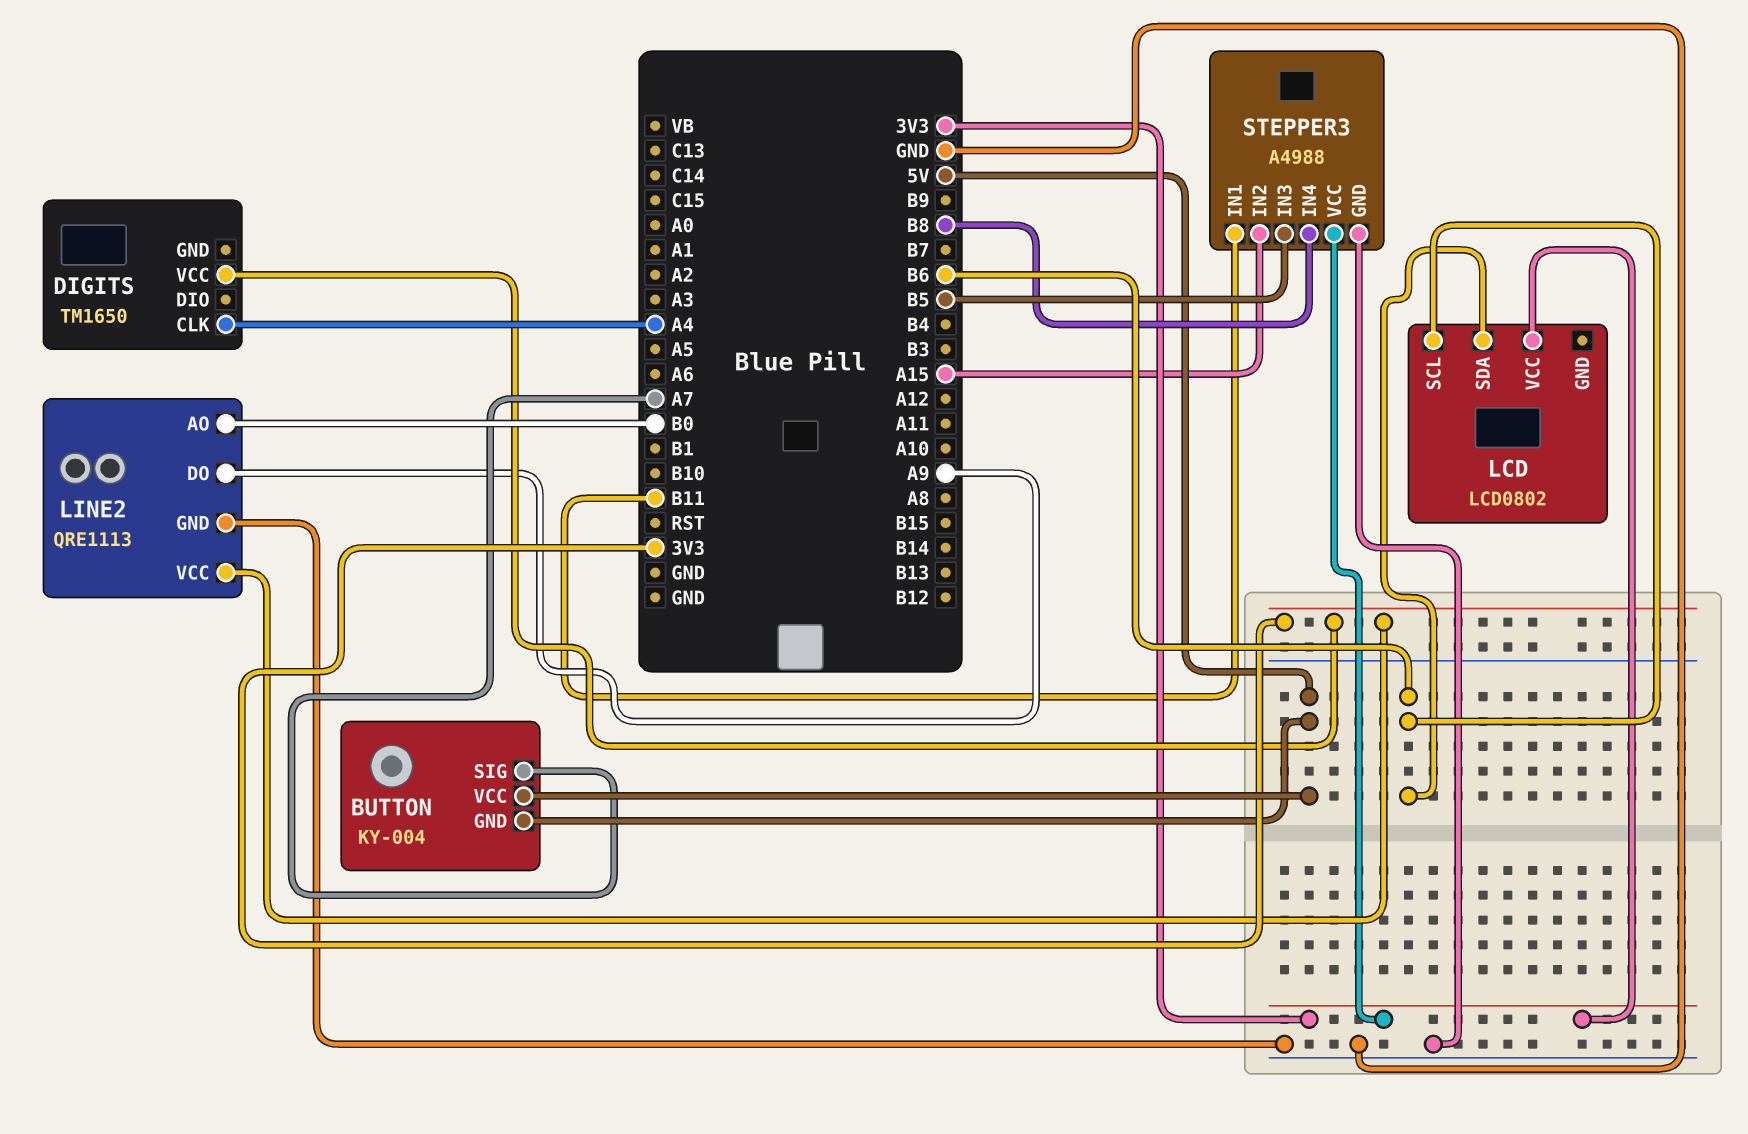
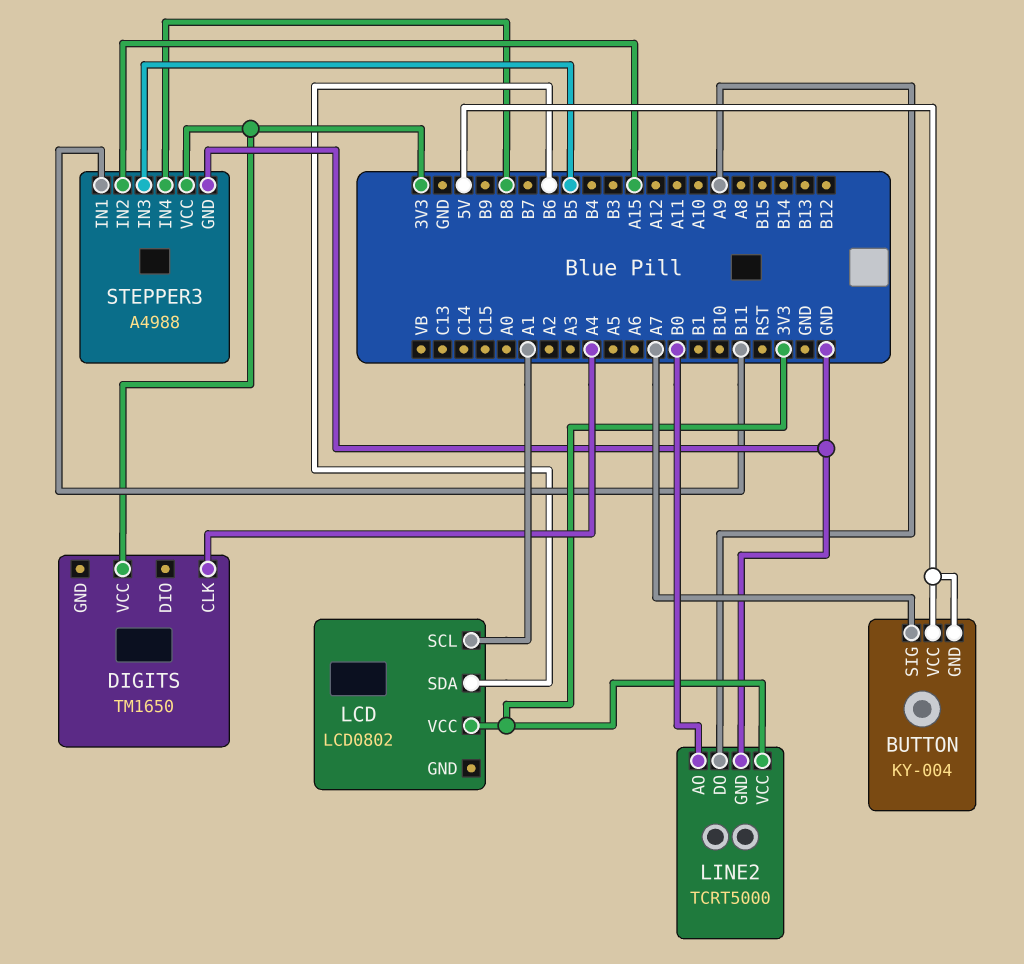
LCD pin SCL: B6 -> A1
LINE2: QRE1113 -> TCRT5000

